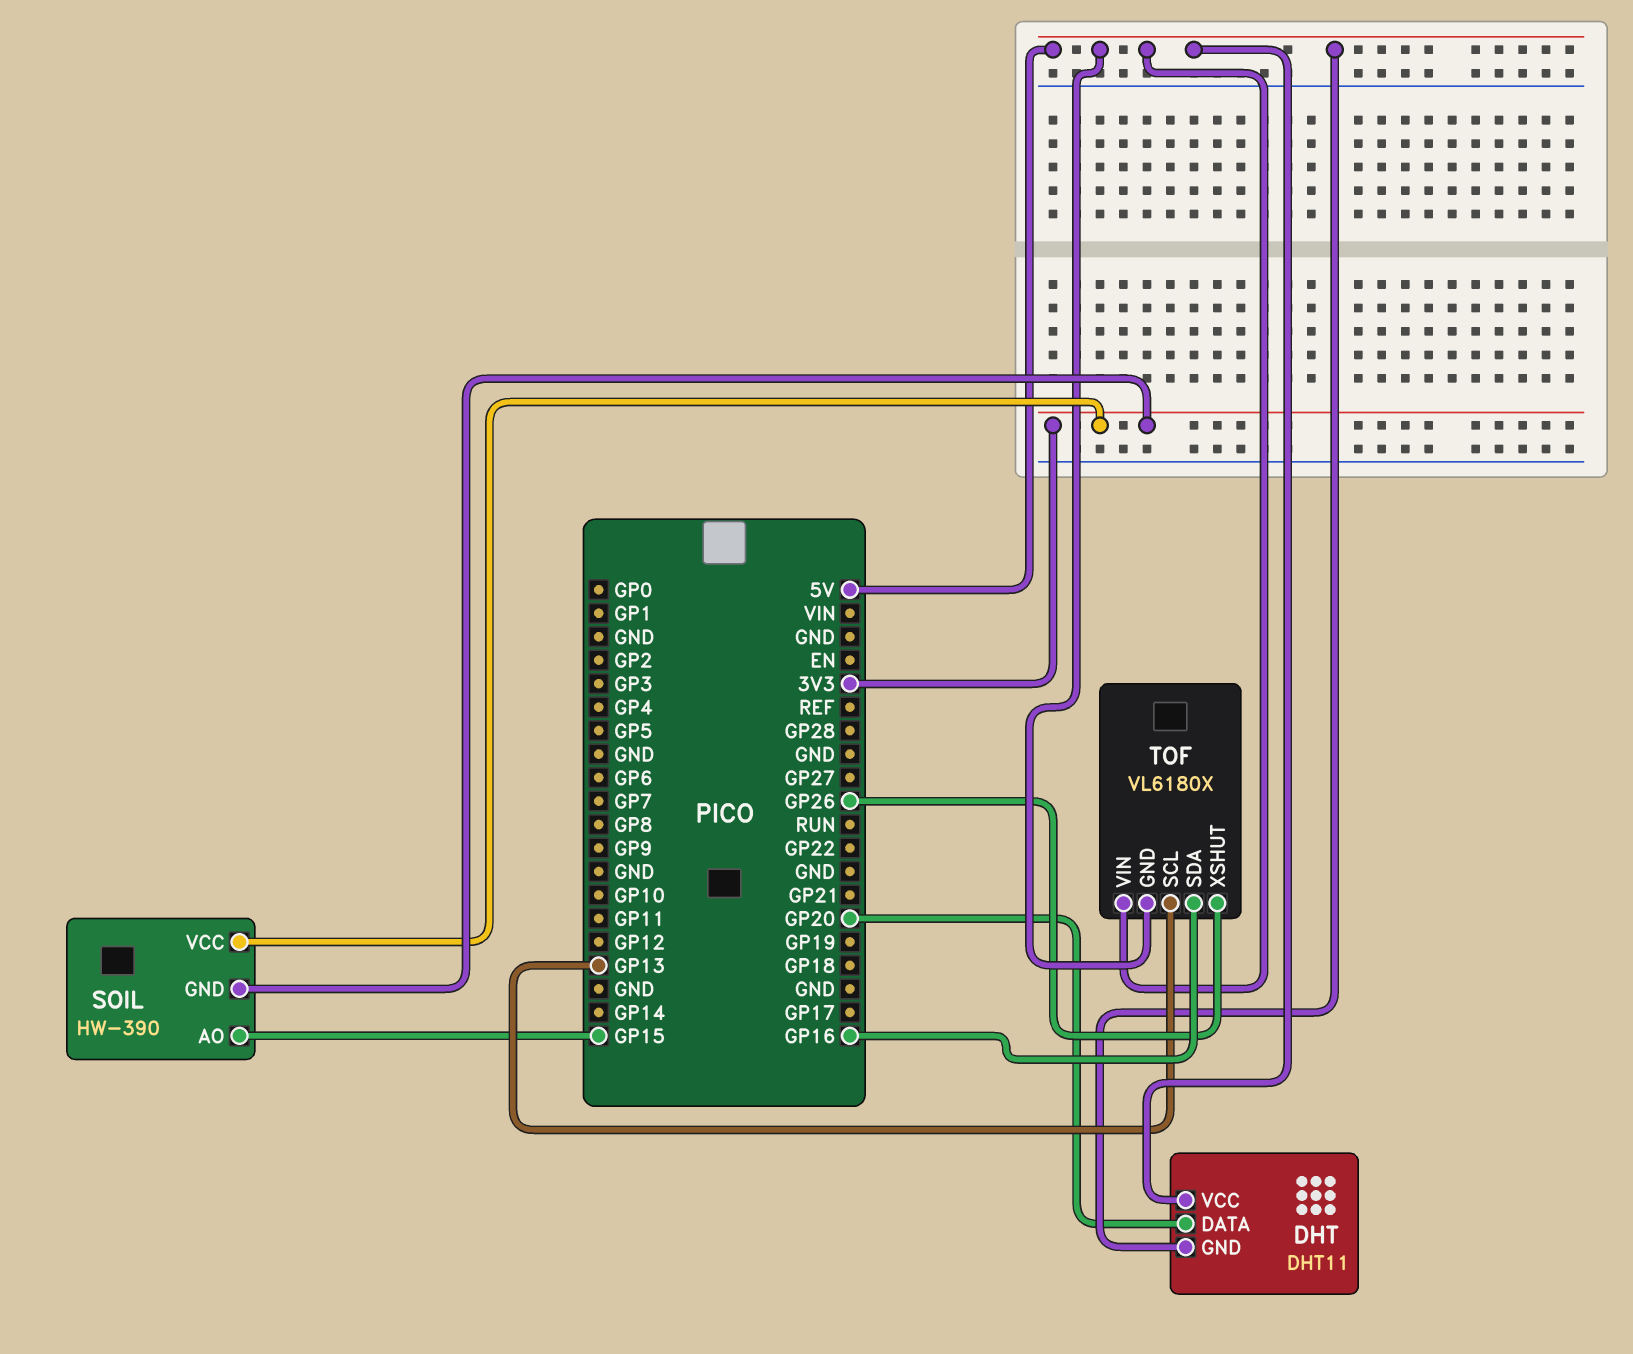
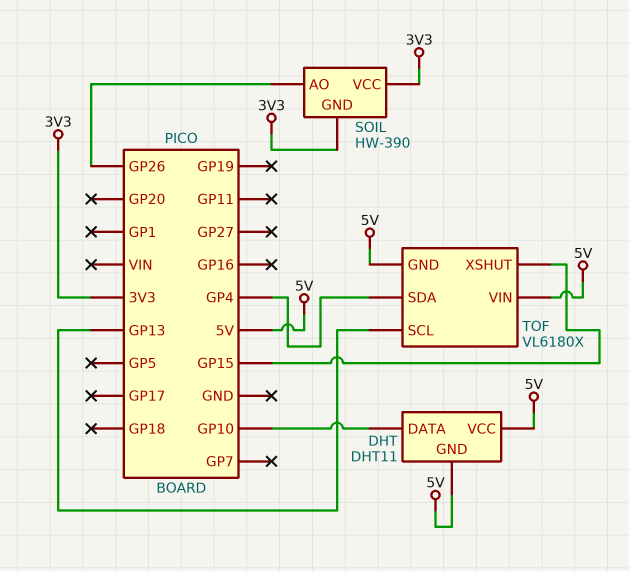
DHT pin DATA: GP20 -> GP10
SOIL pin AO: GP15 -> GP26
TOF pin SDA: GP16 -> GP4
TOF pin XSHUT: GP26 -> GP15

